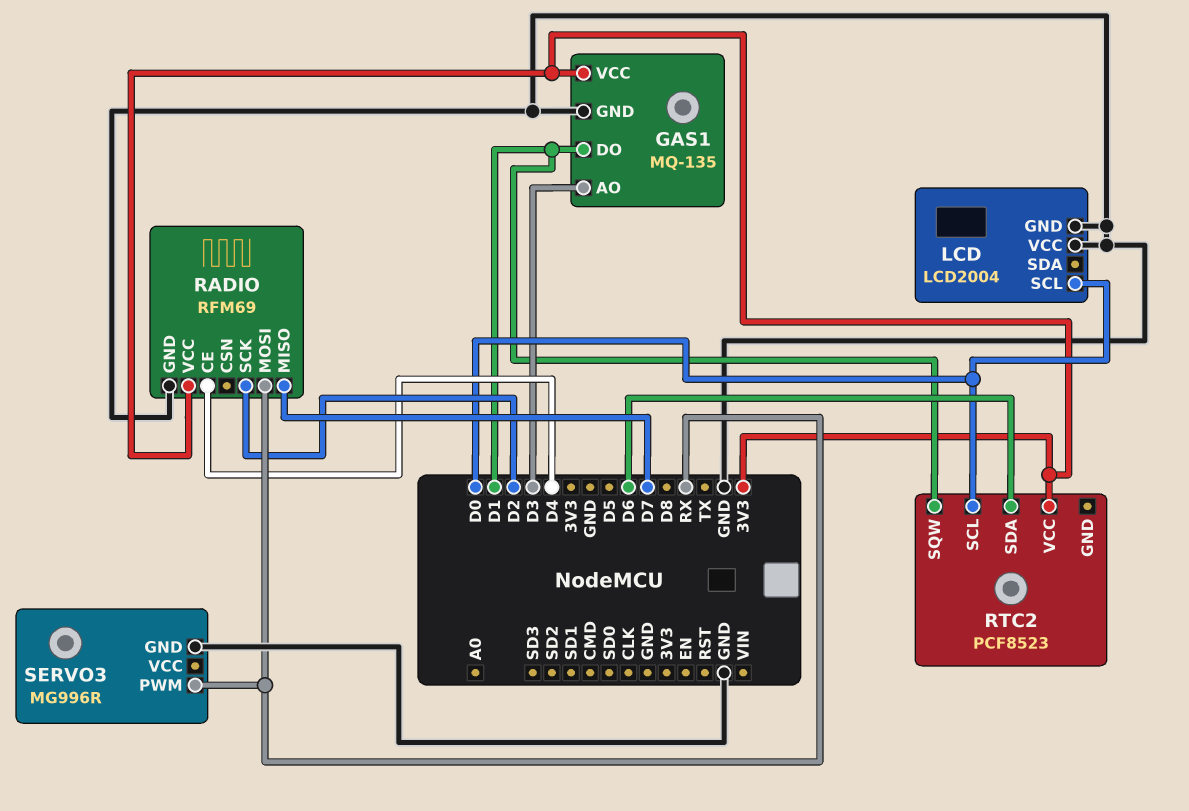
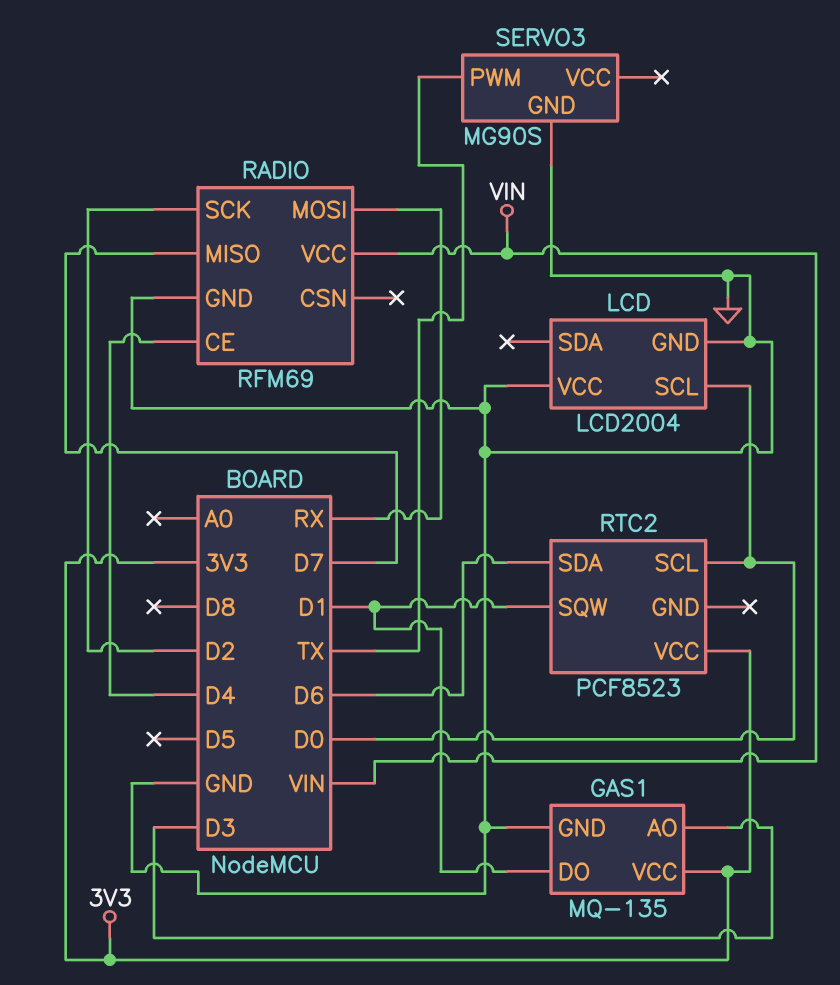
RADIO pin VCC: 3V3 -> VIN
SERVO3: MG996R -> MG90S
SERVO3 pin PWM: RX -> TX

